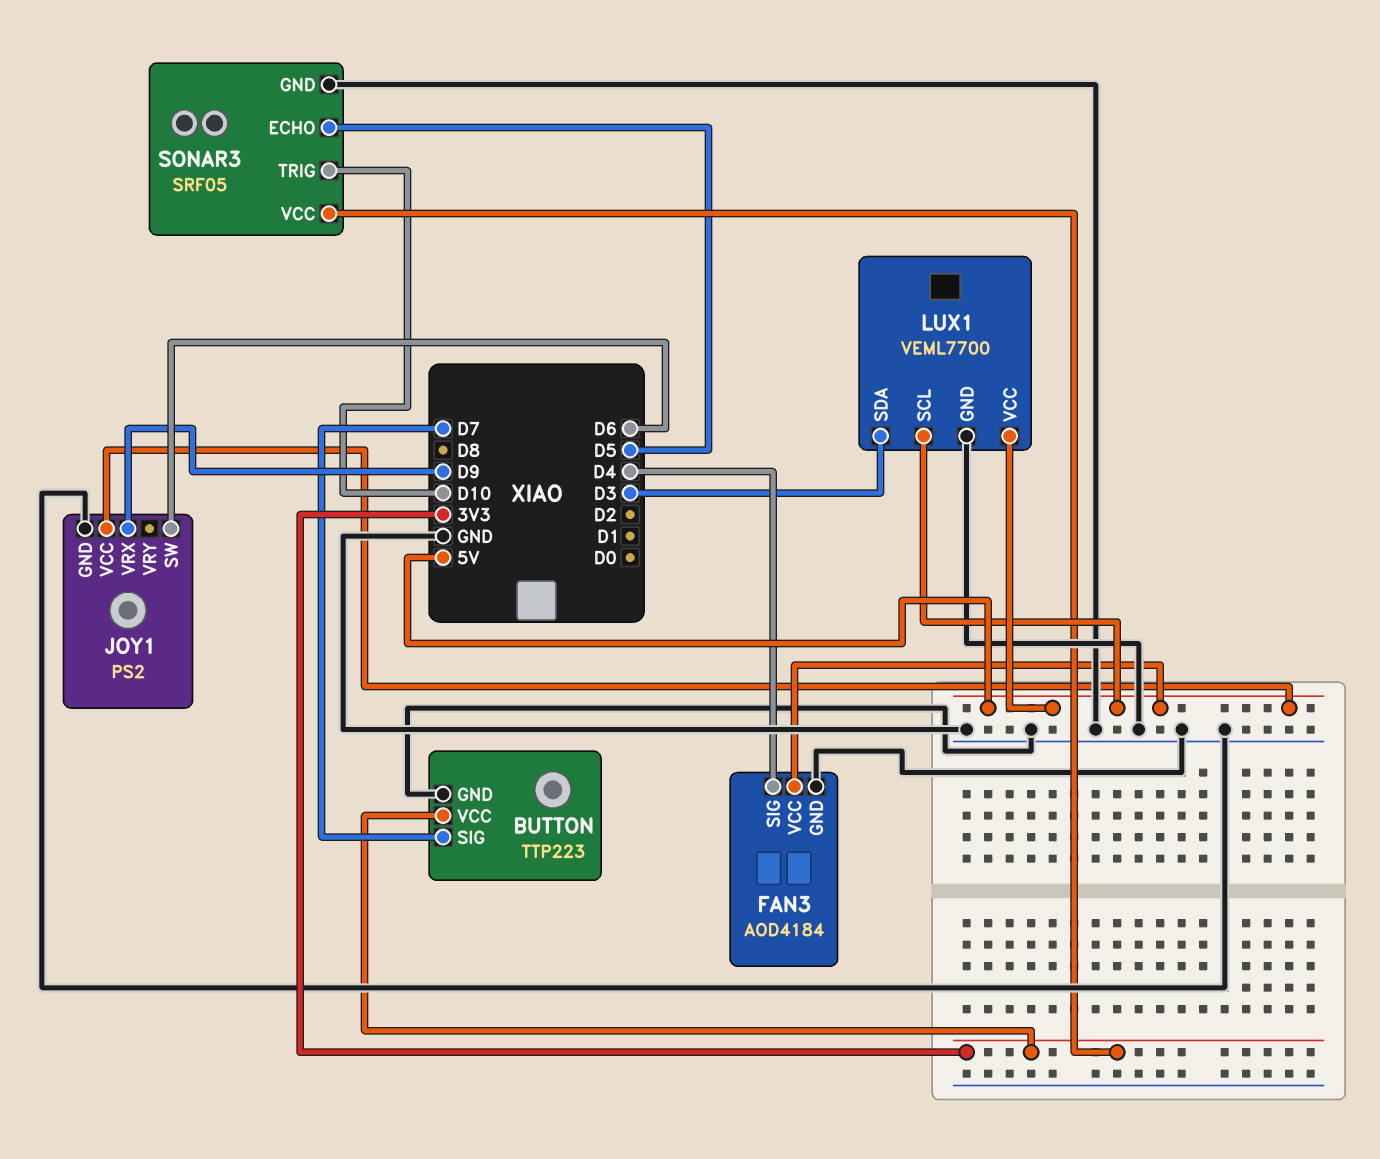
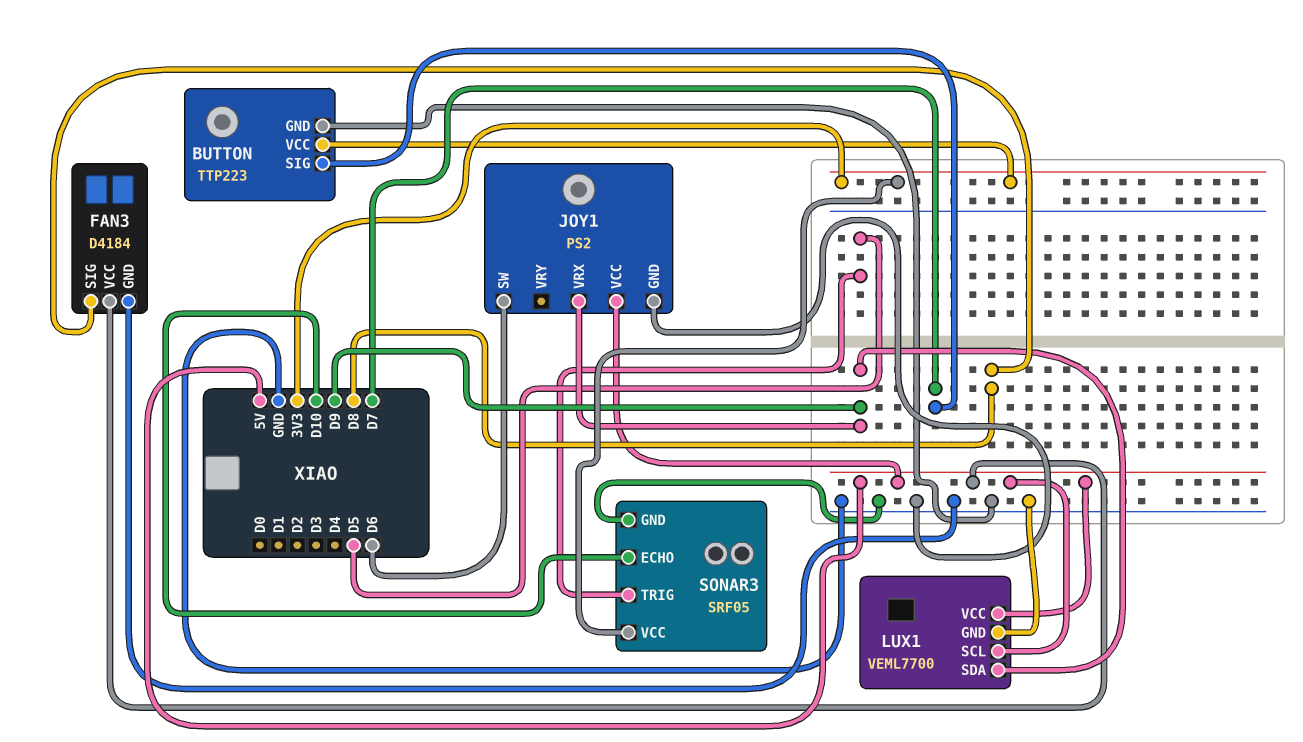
FAN3: AOD4184 -> D4184
FAN3 pin SIG: D4 -> D8
LUX1 pin SDA: D3 -> D9
SONAR3 pin ECHO: D5 -> D10
SONAR3 pin TRIG: D10 -> D5

